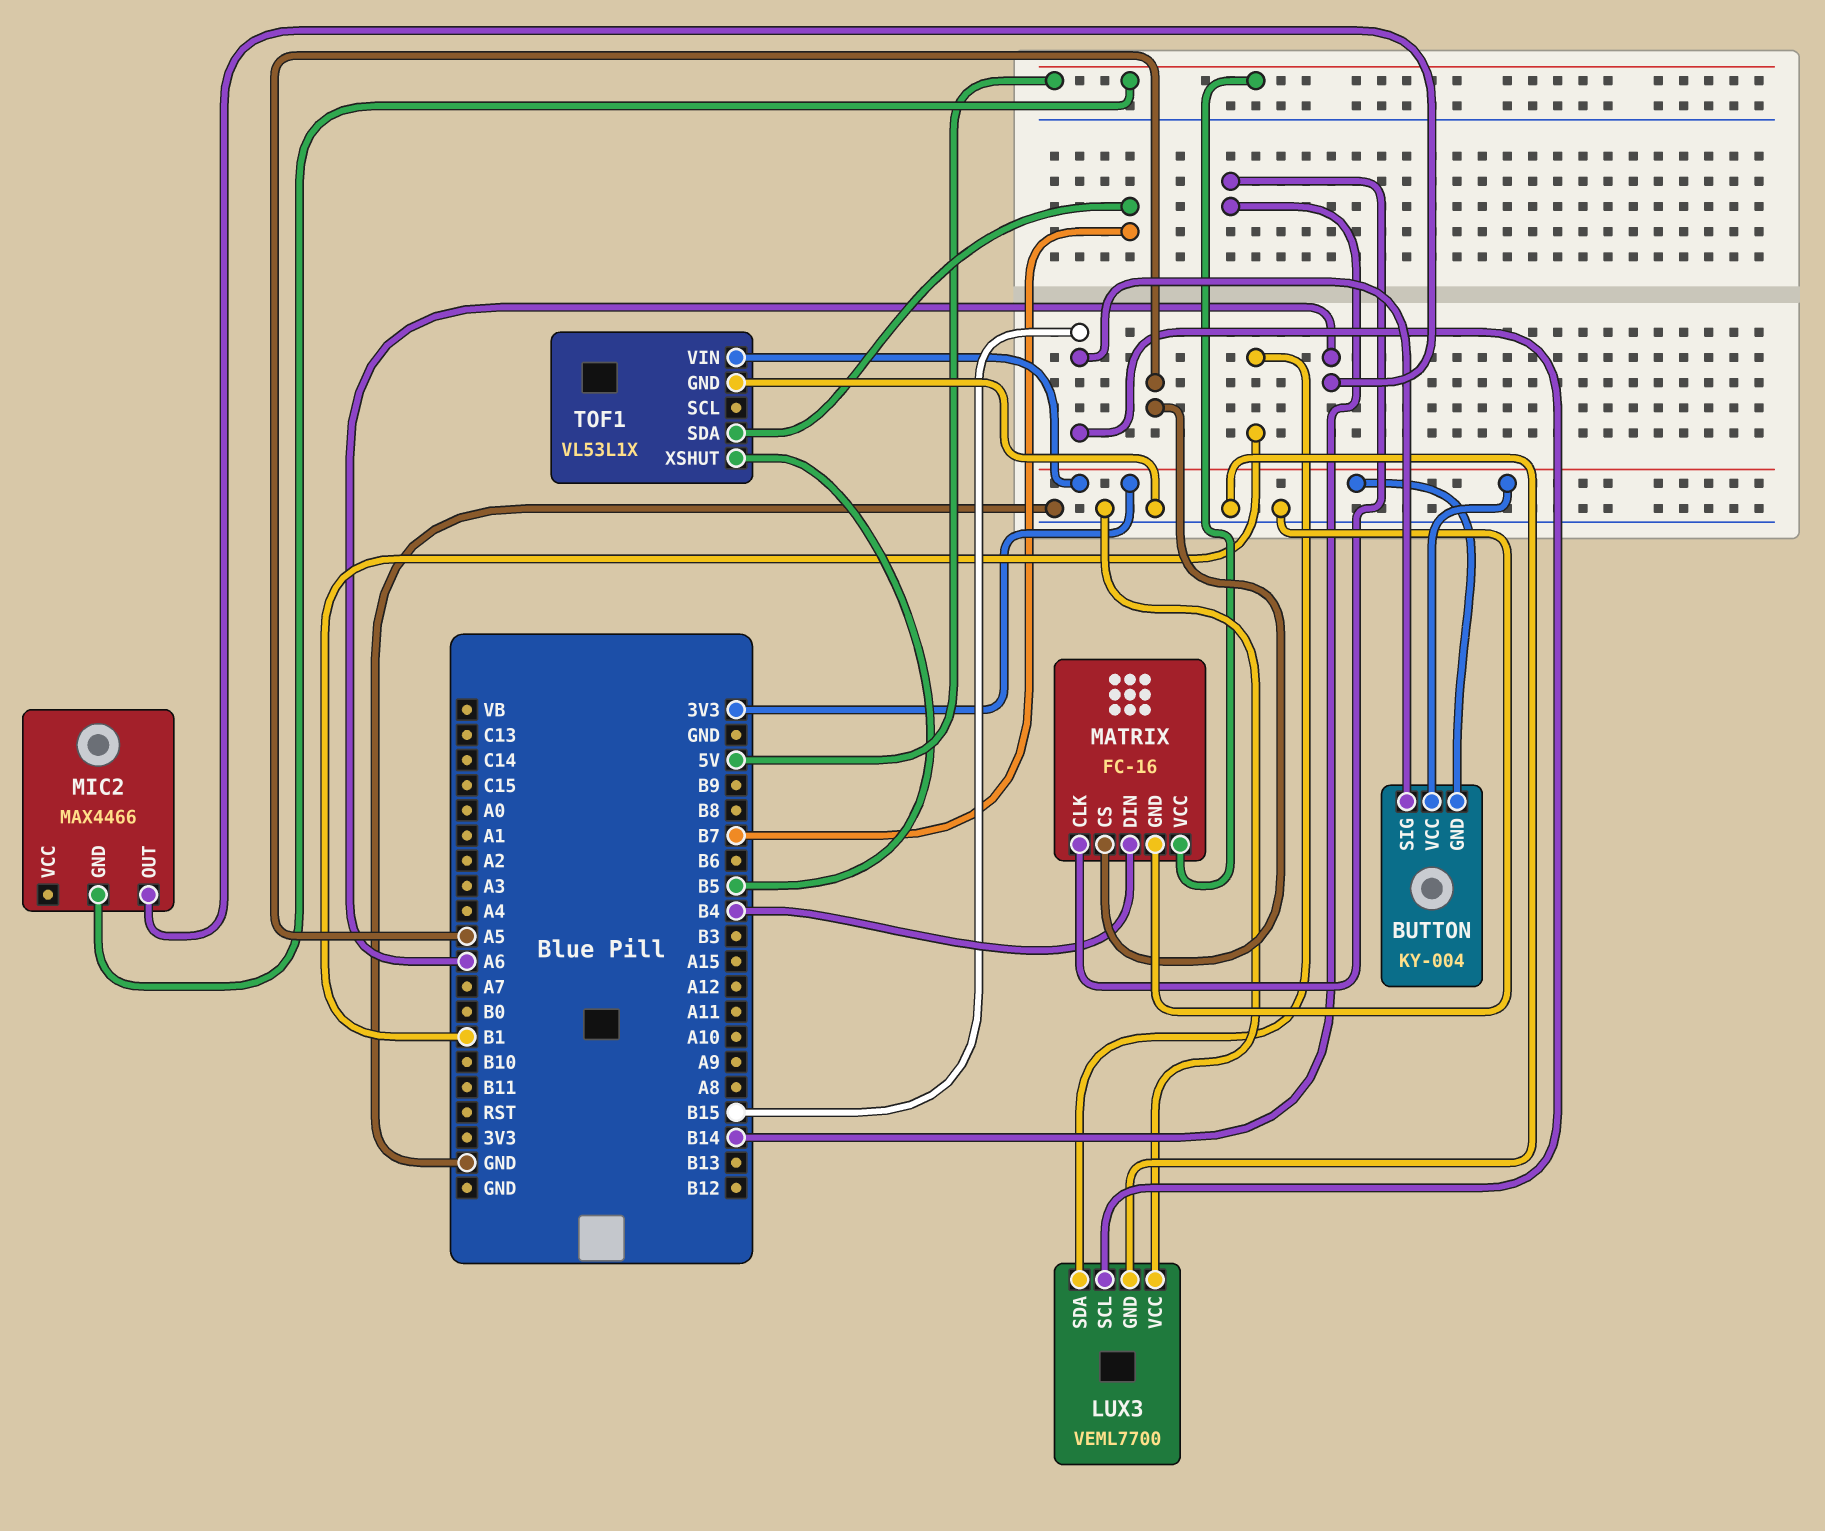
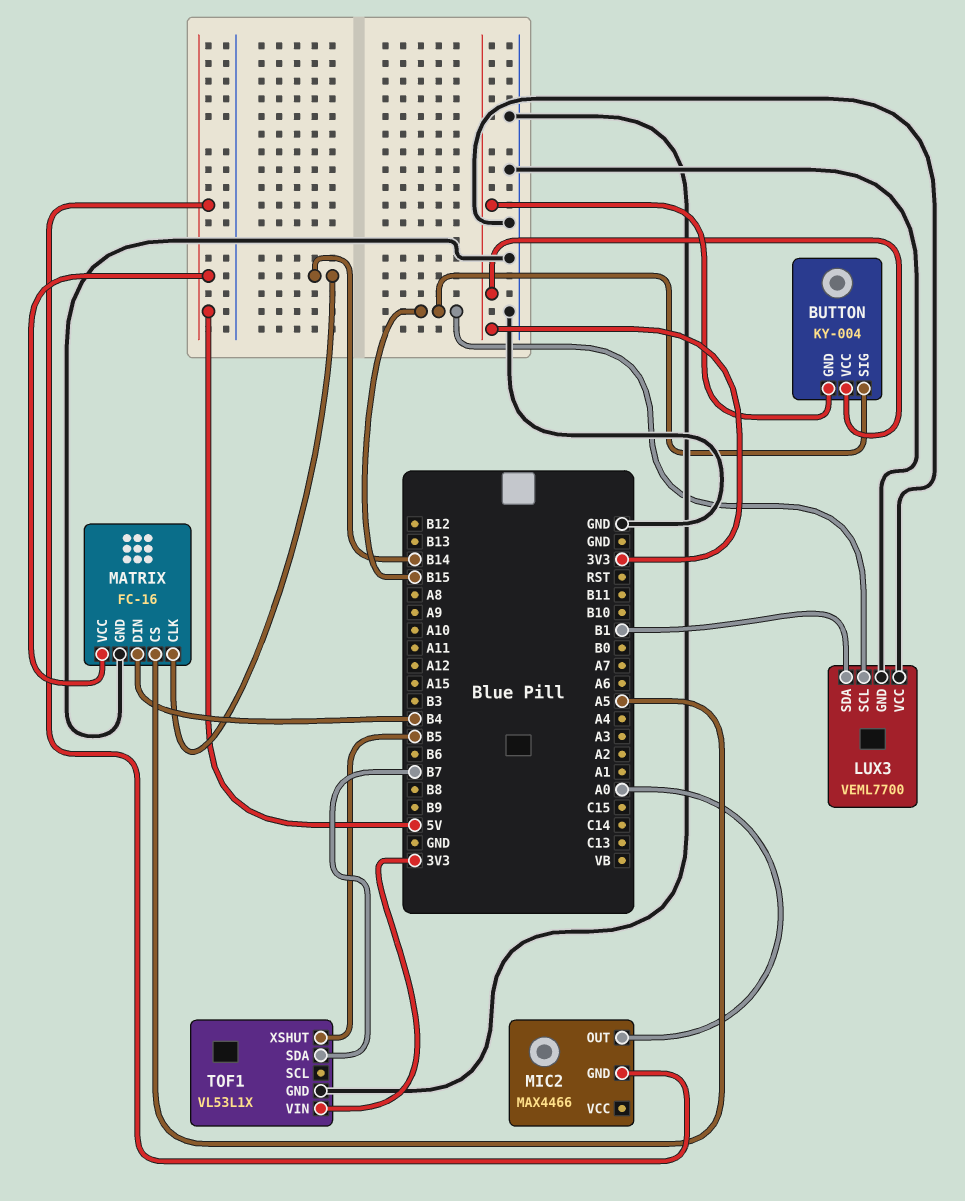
MIC2 pin OUT: A6 -> A0

